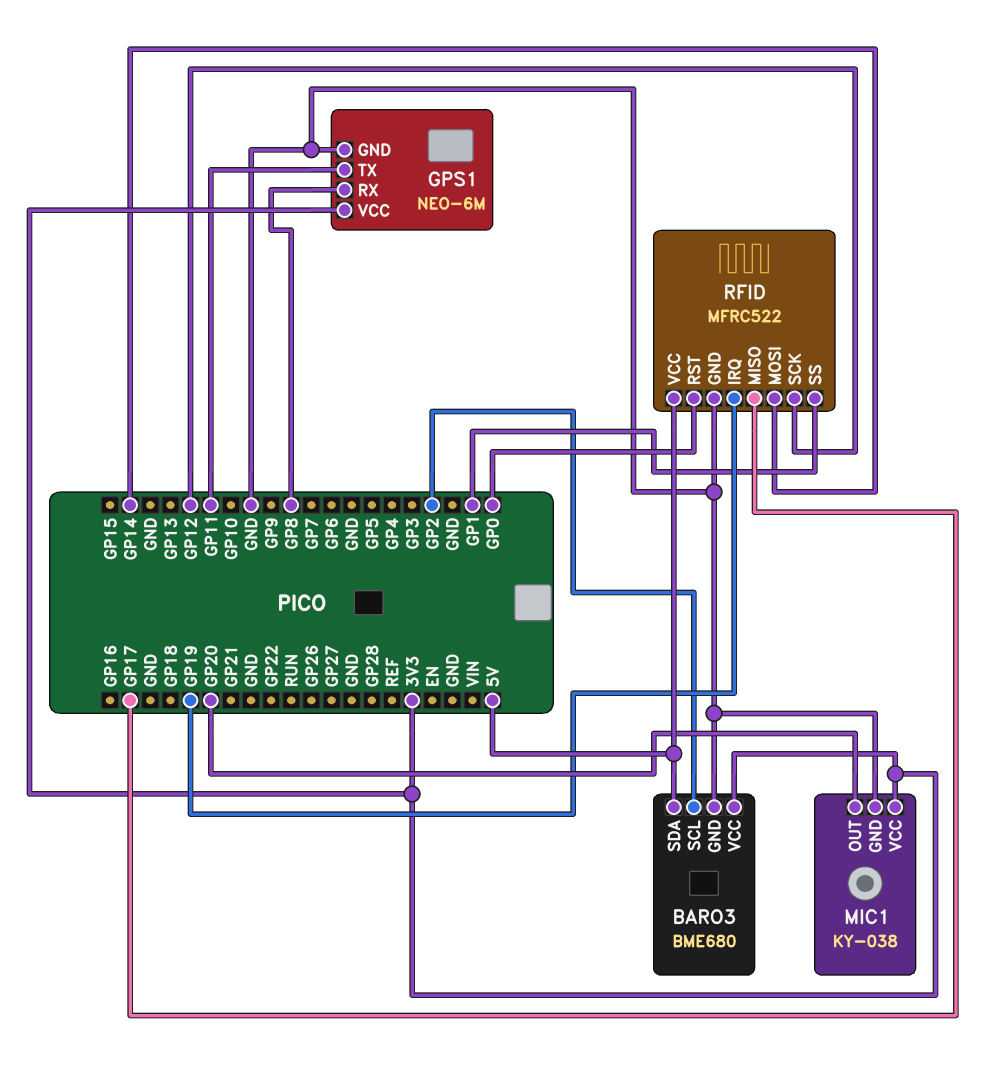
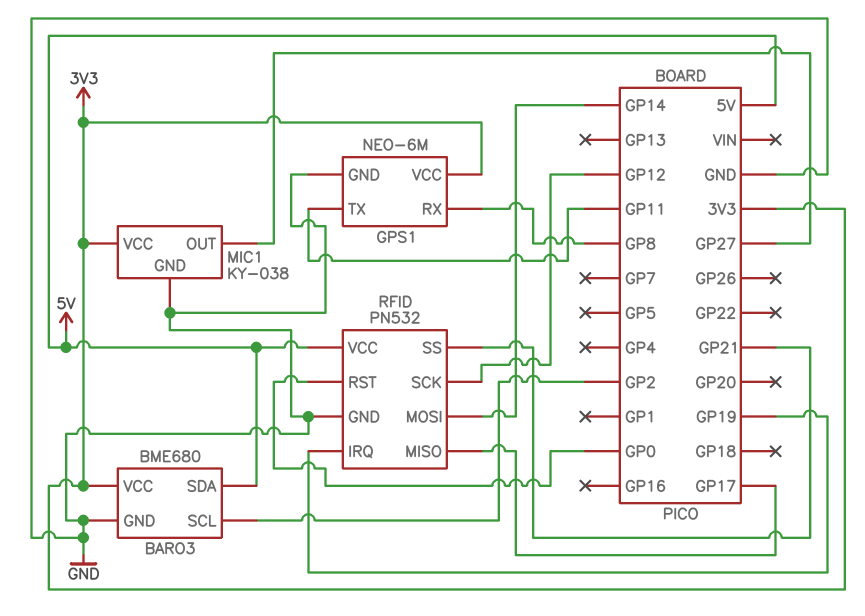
MIC1 pin OUT: GP20 -> GP27
RFID: MFRC522 -> PN532
RFID pin SS: GP1 -> GP21

